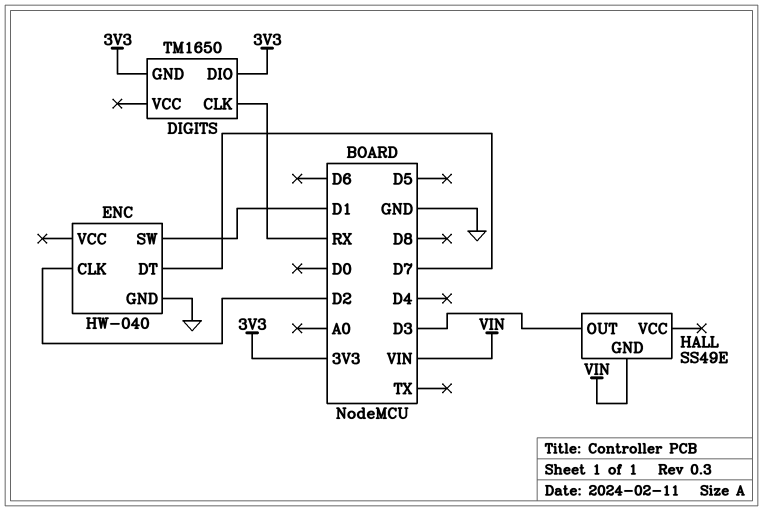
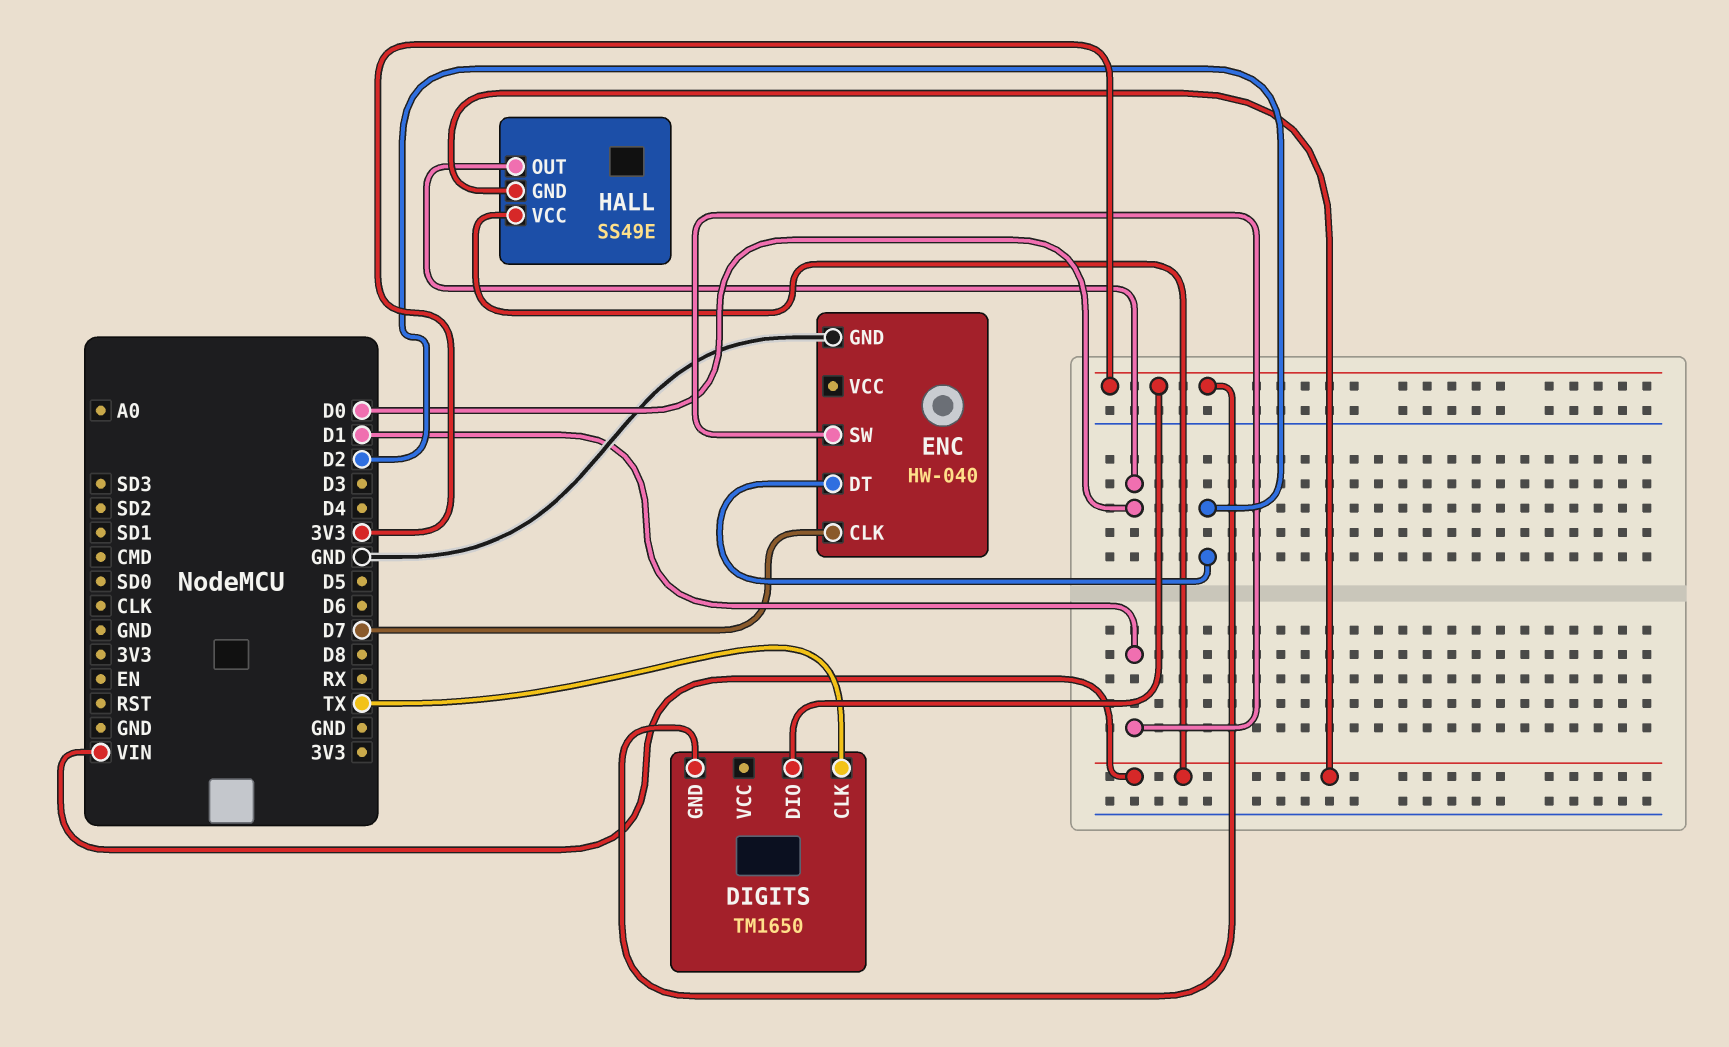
DIGITS pin CLK: RX -> TX
ENC pin CLK: D2 -> D7
ENC pin DT: D7 -> D2
HALL pin OUT: D3 -> D0
HALL pin VCC: none -> VIN

